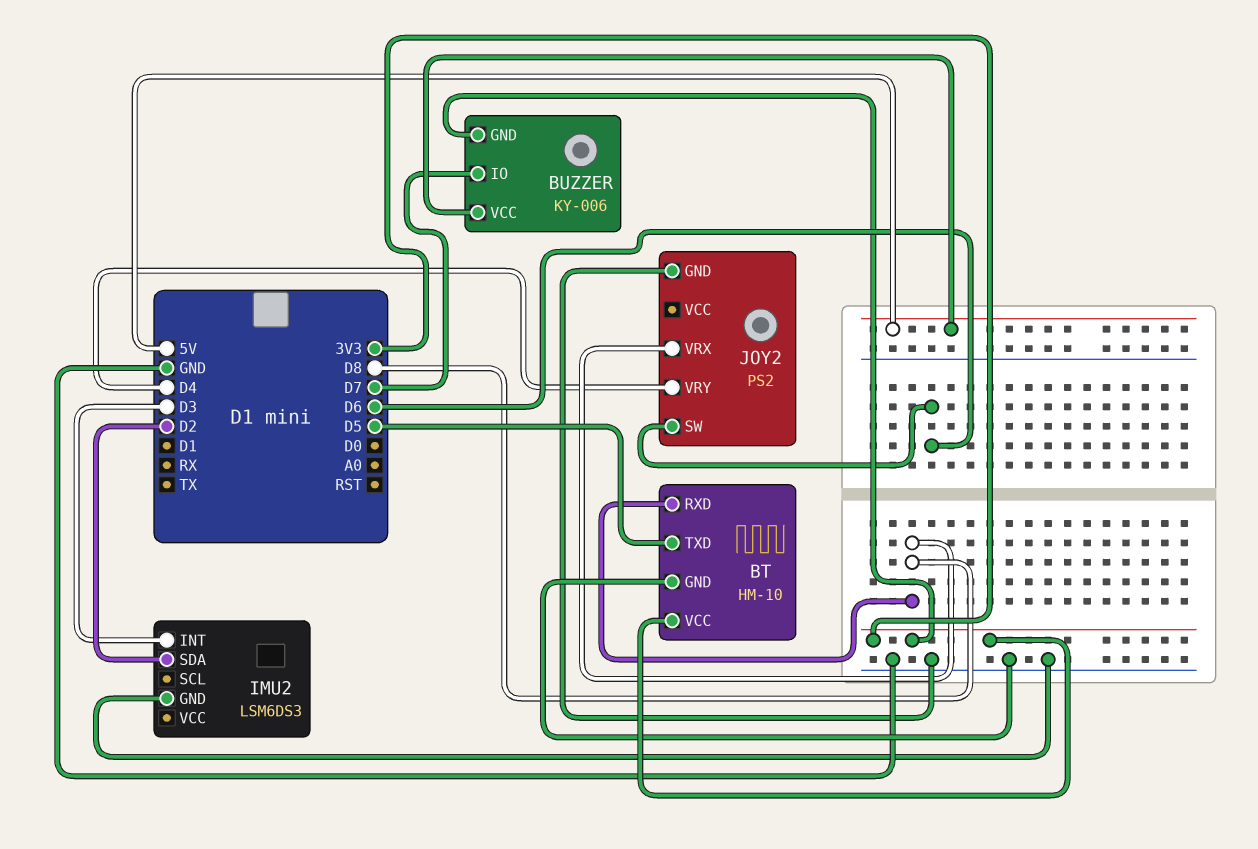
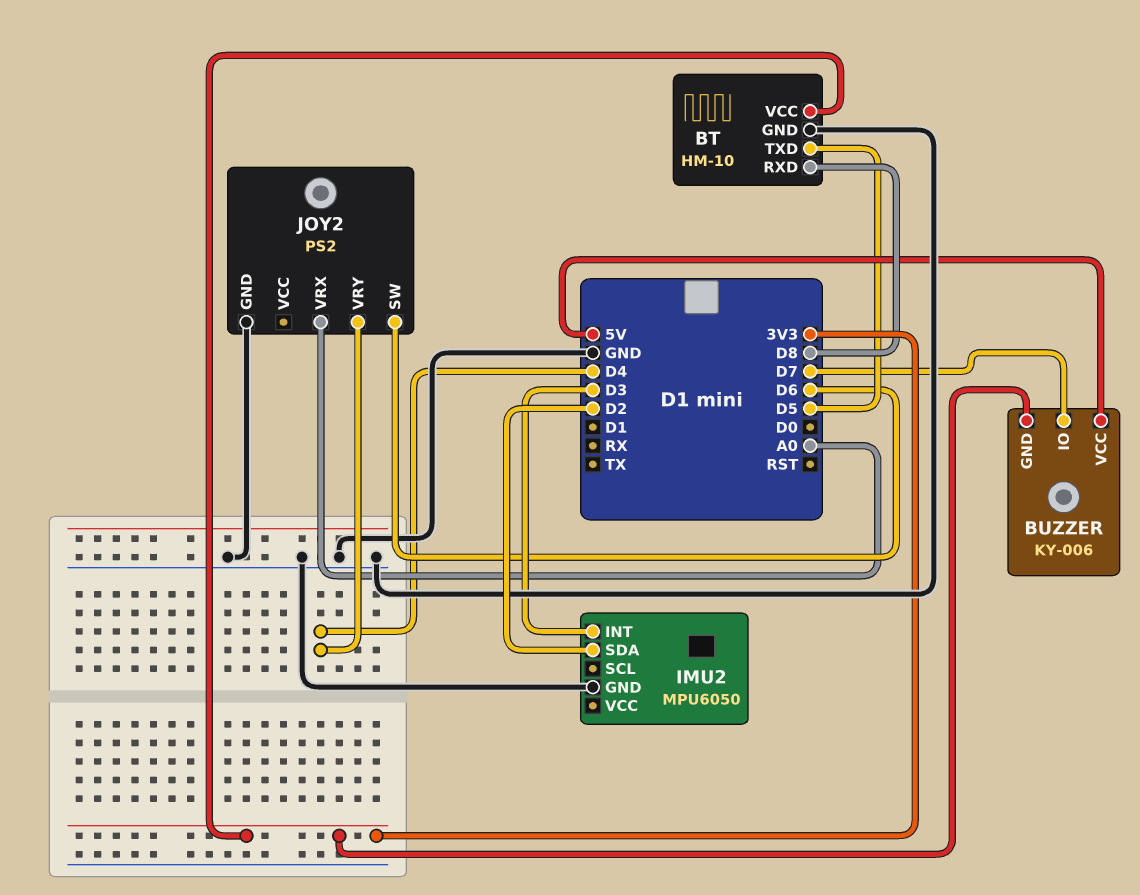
IMU2: LSM6DS3 -> MPU6050
JOY2 pin VRX: D8 -> A0

